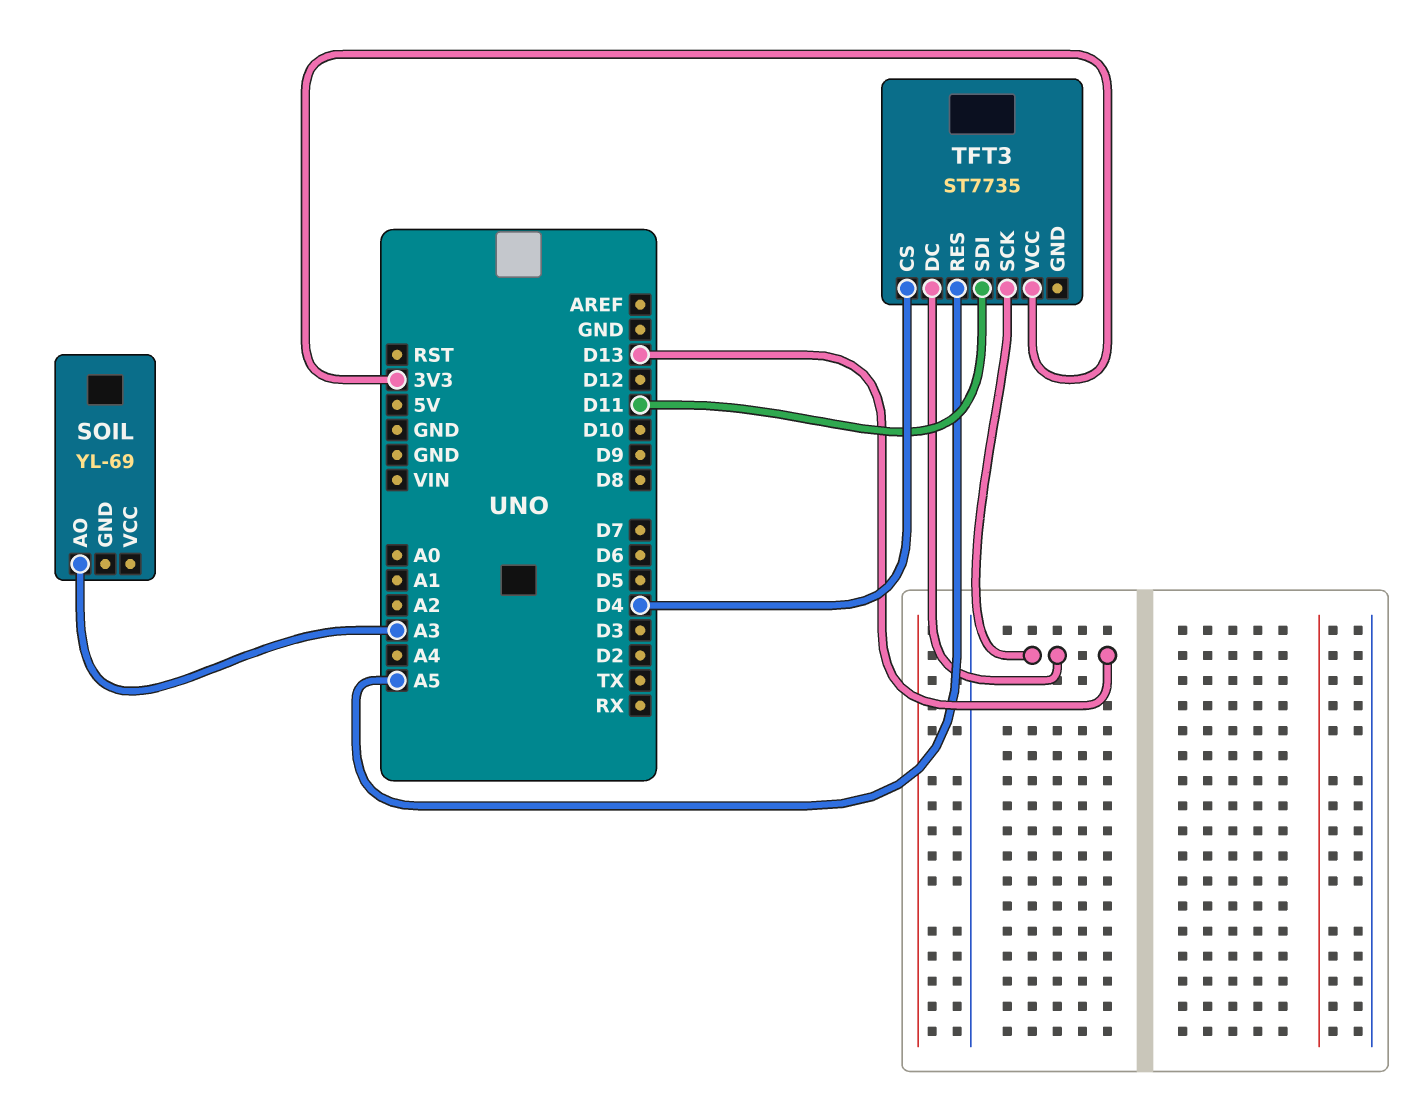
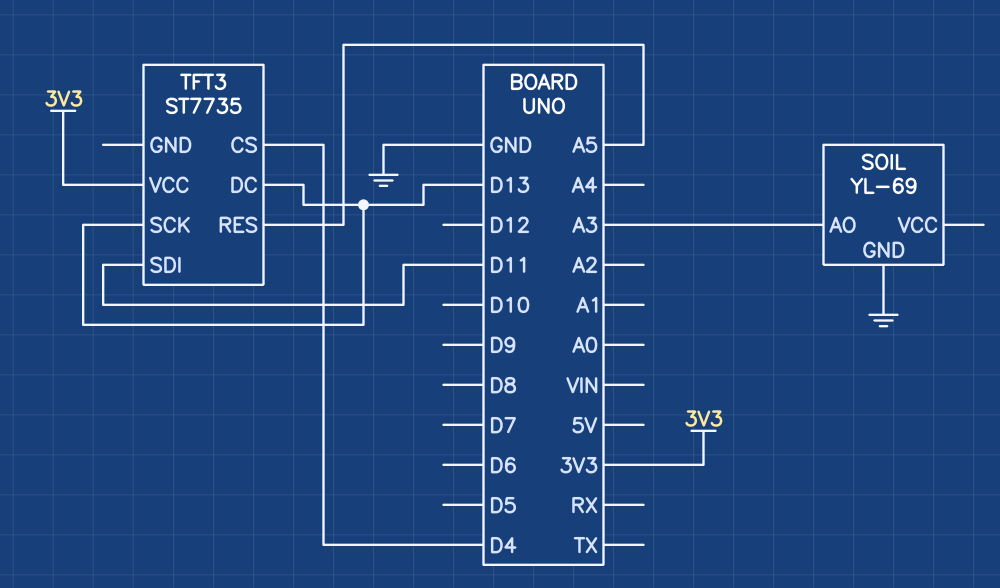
SOIL pin GND: none -> GND

